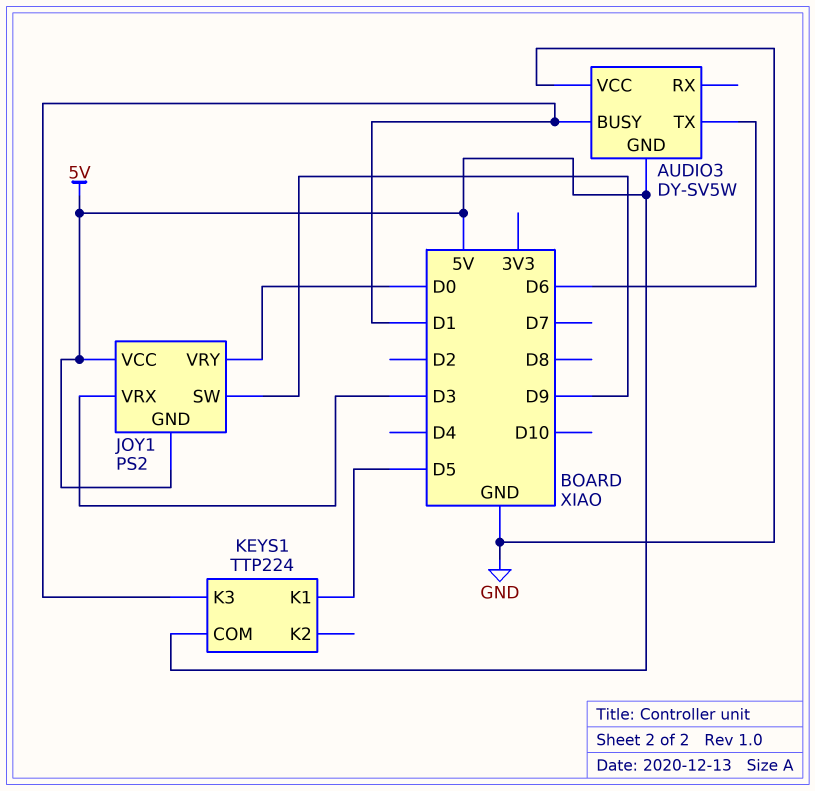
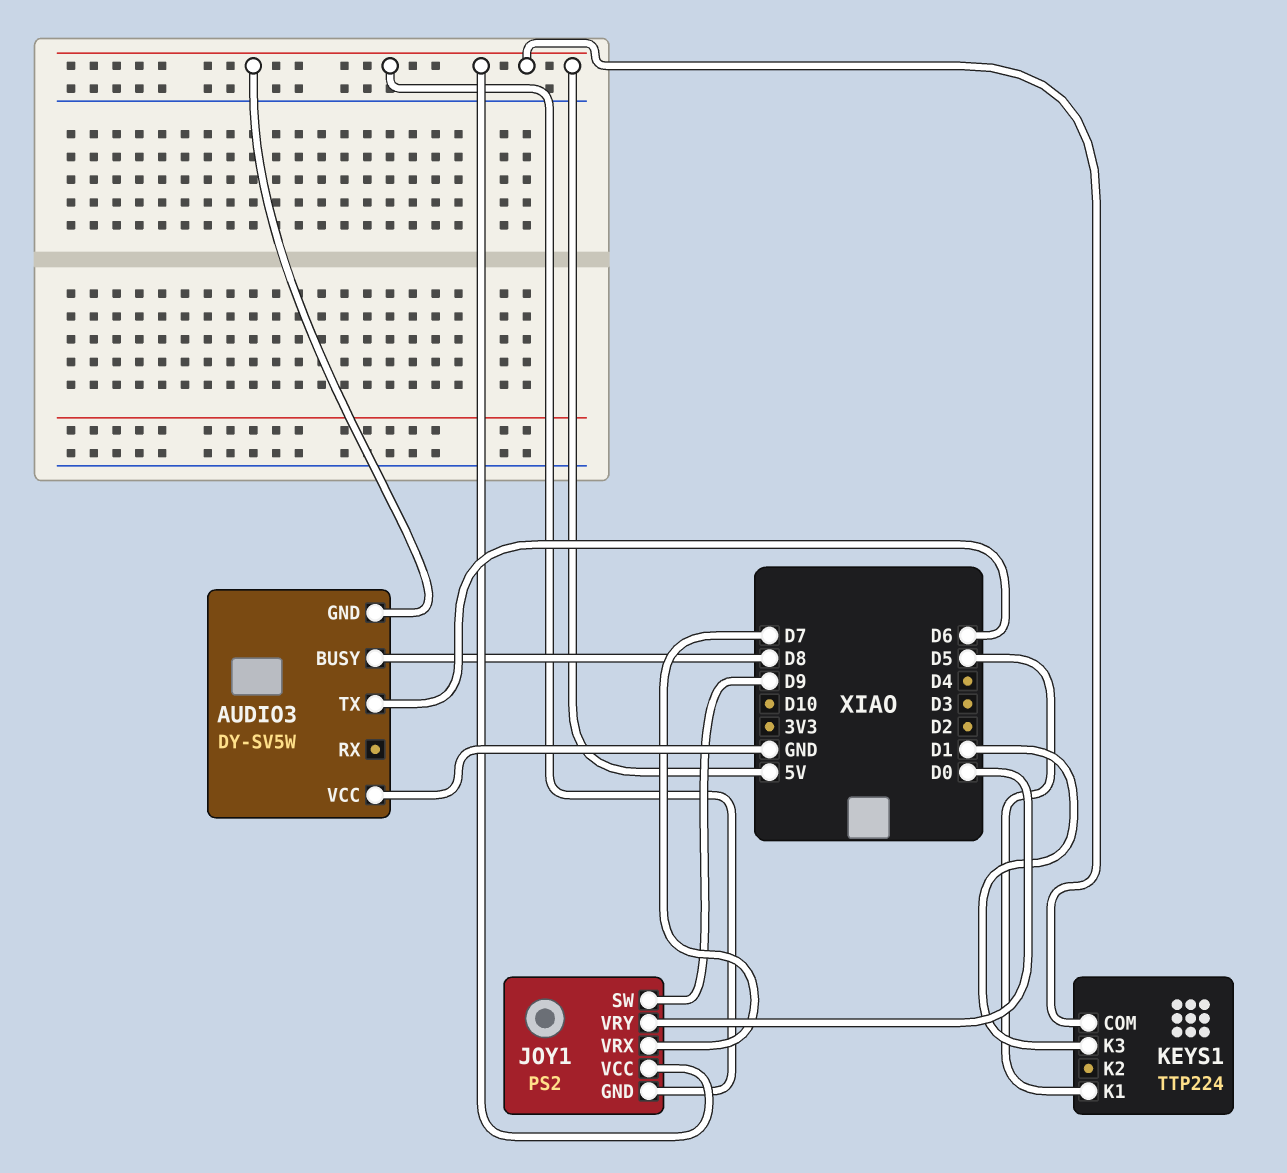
AUDIO3 pin BUSY: D1 -> D8
JOY1 pin VRX: D3 -> D7

